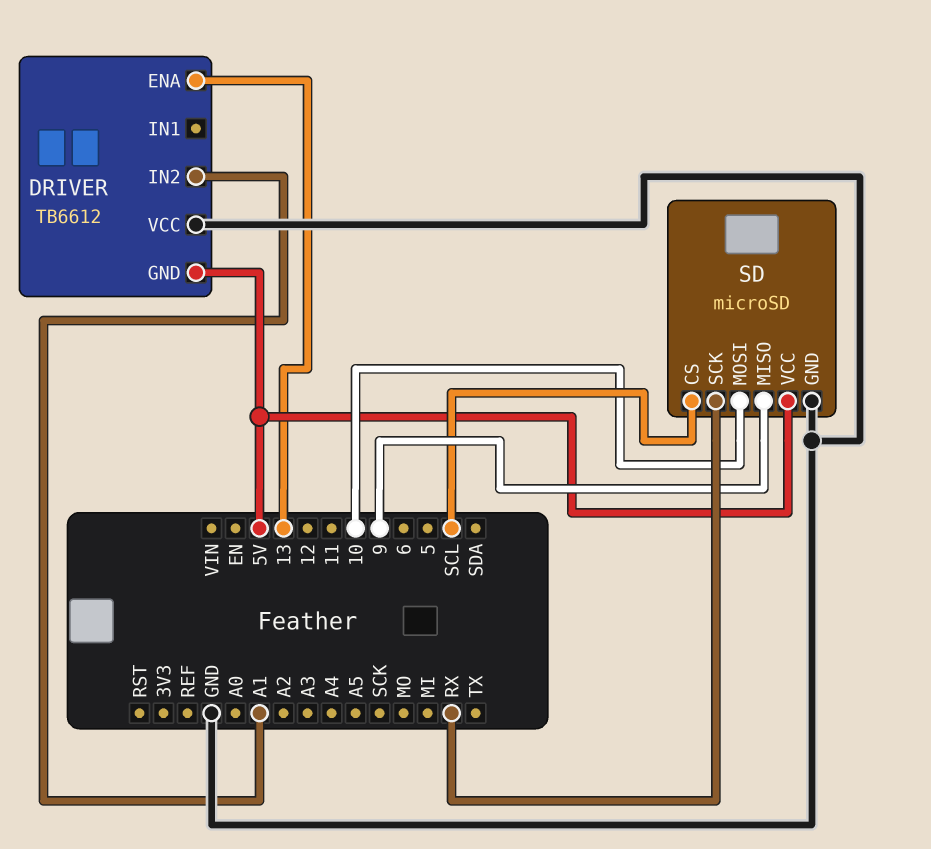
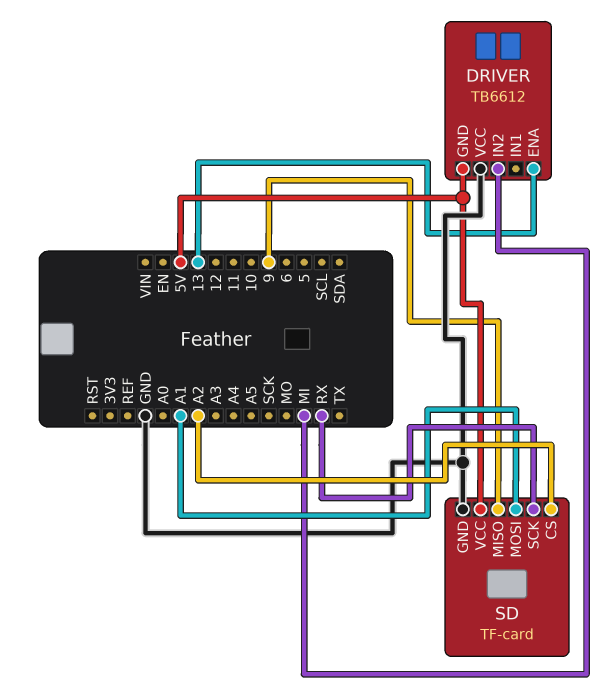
DRIVER pin IN2: A1 -> MI
SD: microSD -> TF-card
SD pin CS: SCL -> A2
SD pin MOSI: 10 -> A1

